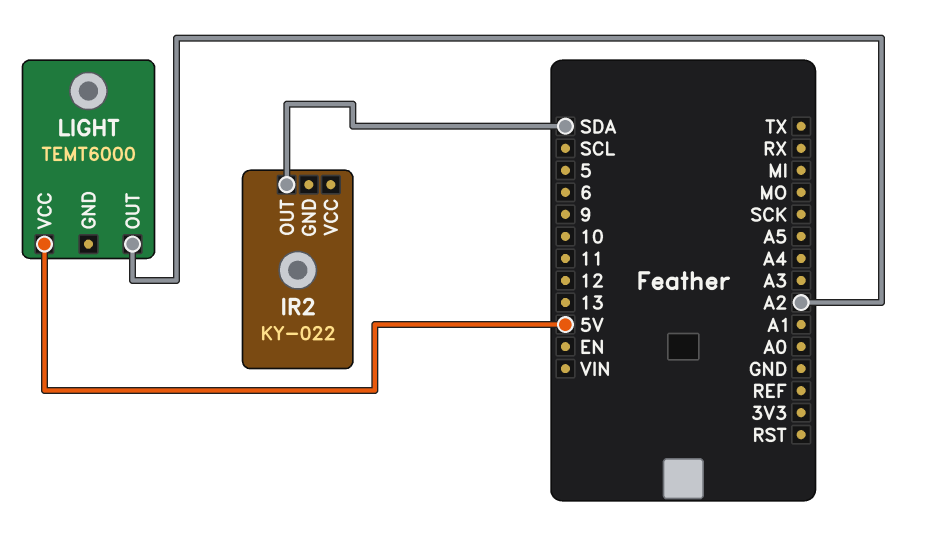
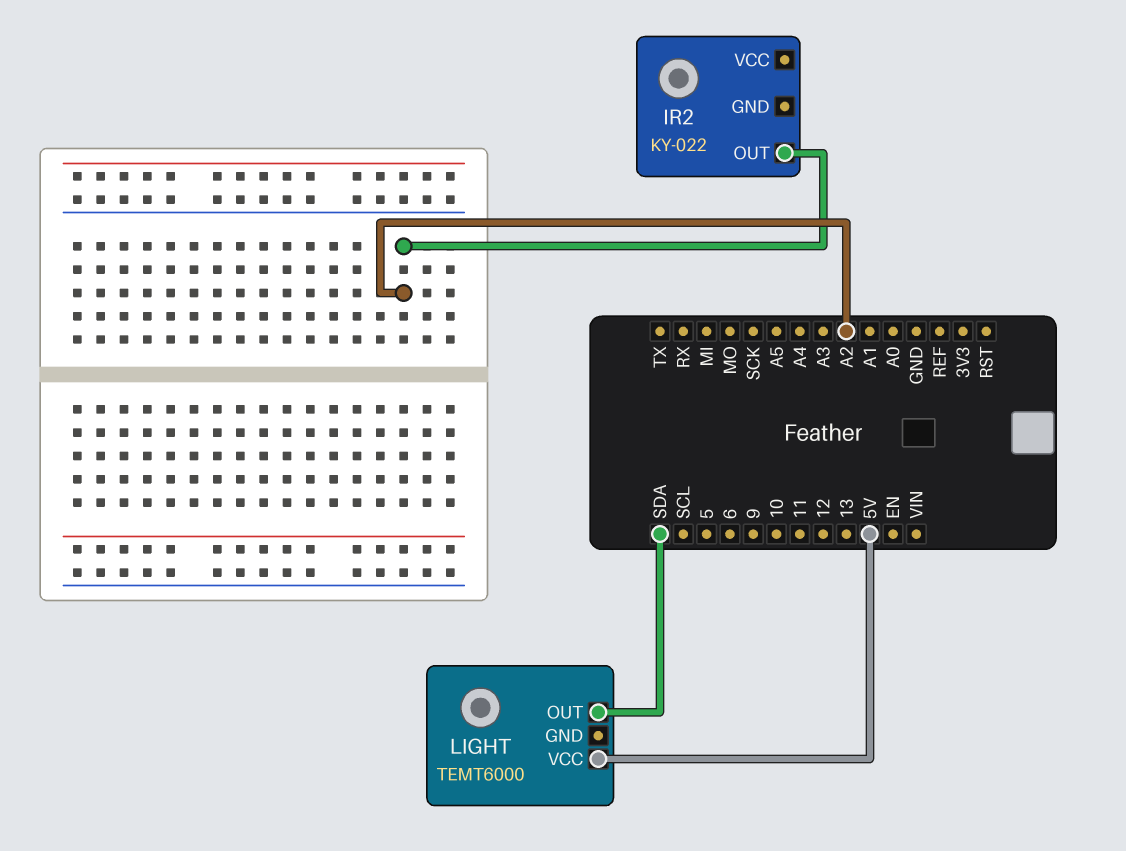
IR2 pin OUT: SDA -> A2
LIGHT pin OUT: A2 -> SDA

